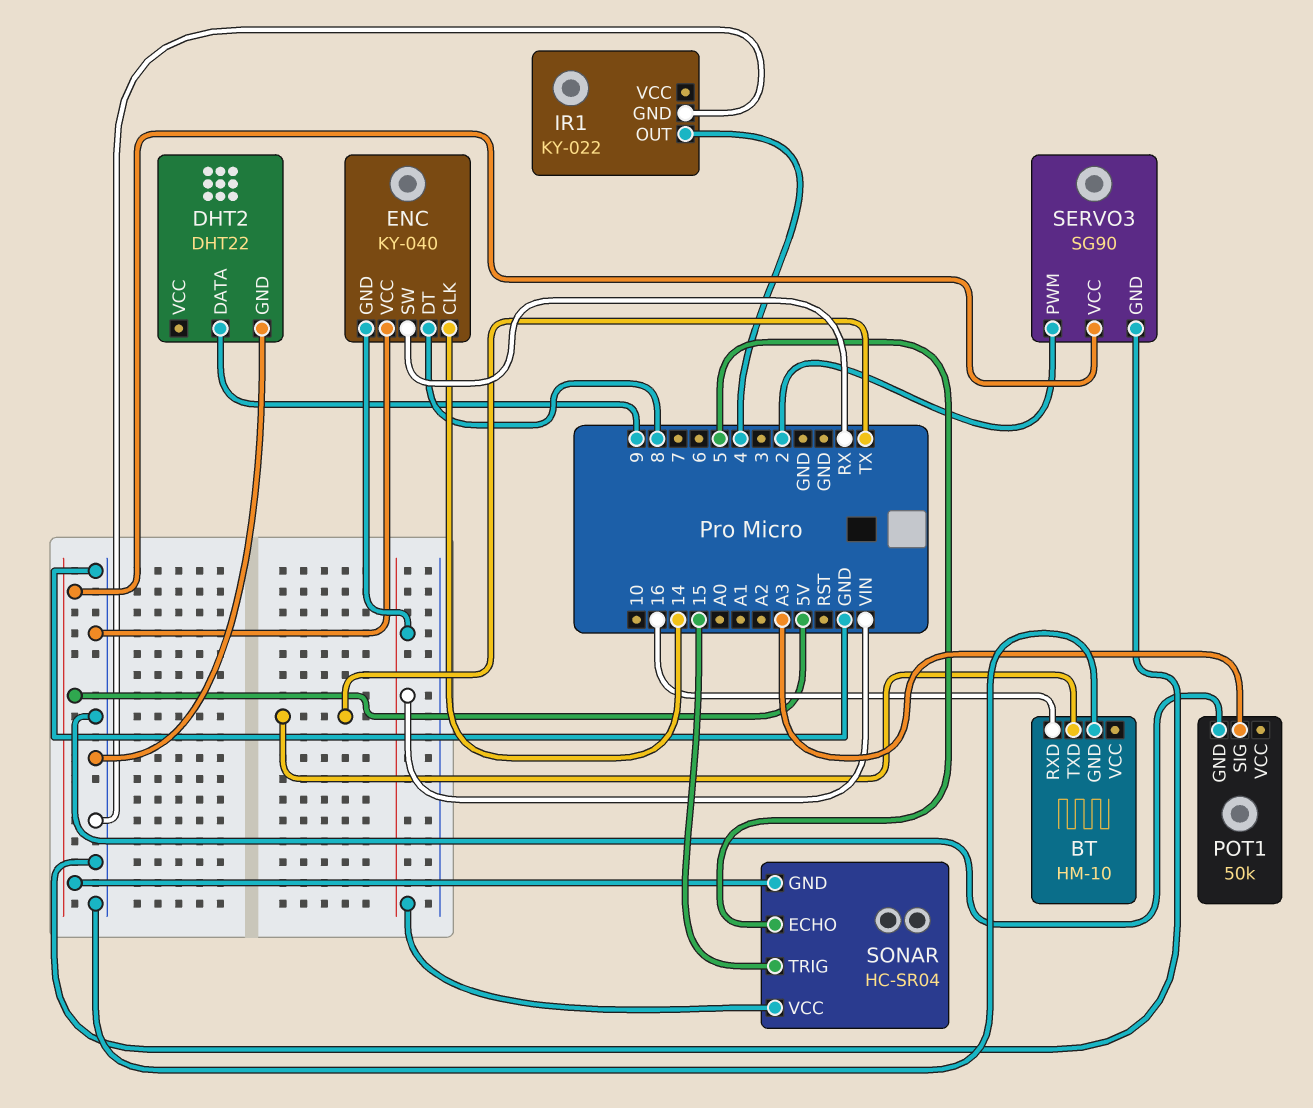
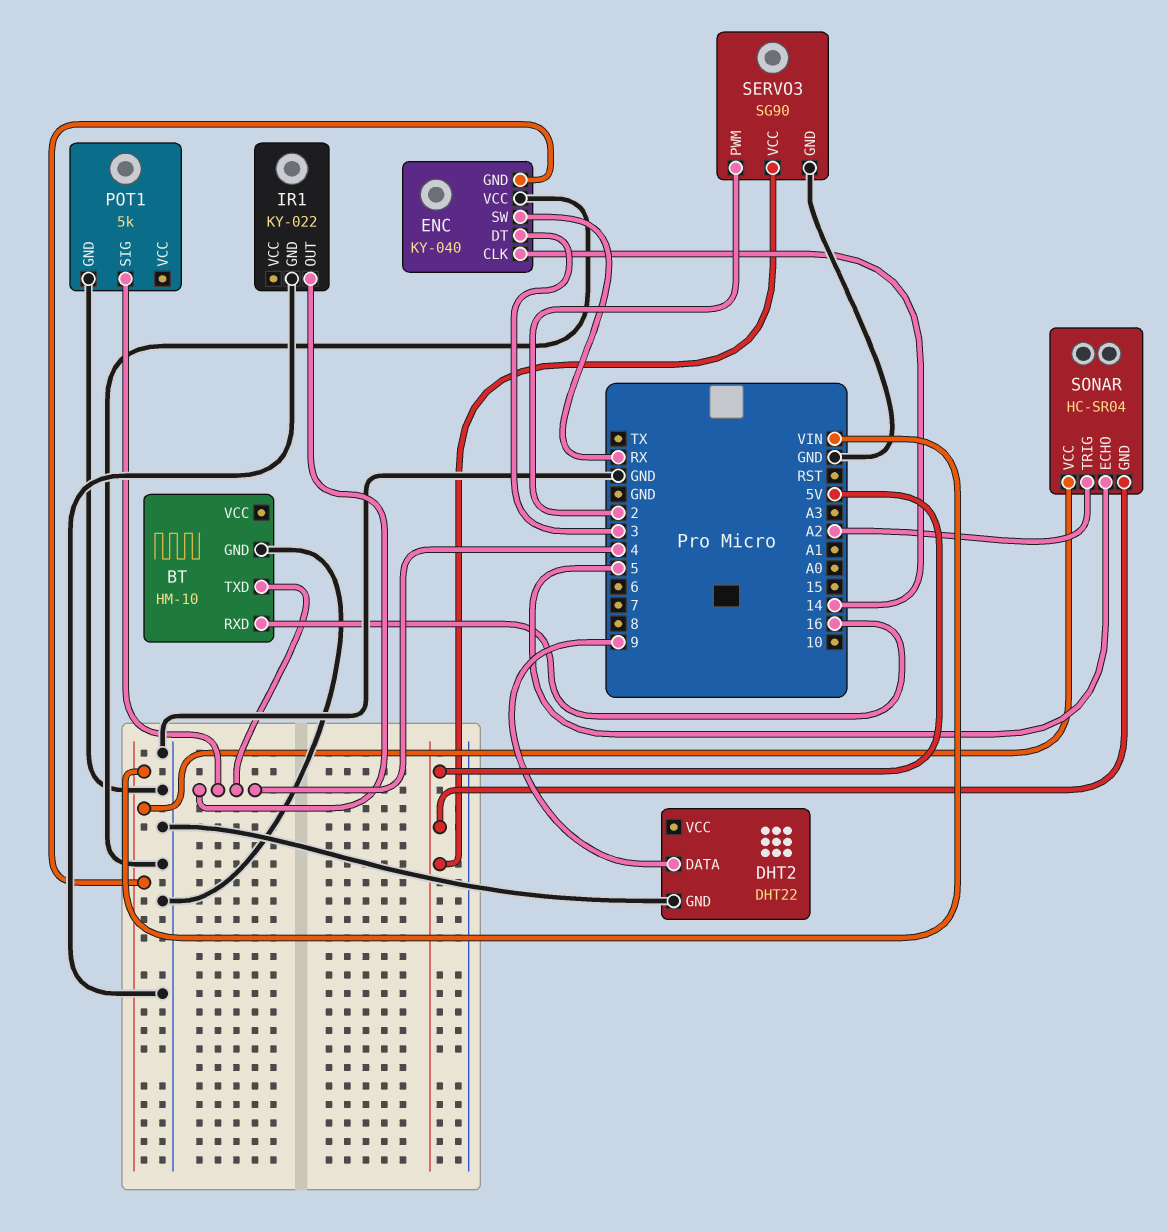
BT pin TXD: TX -> 4
ENC pin DT: 8 -> 3
POT1: 50k -> 5k
POT1 pin SIG: A3 -> 4
SONAR pin TRIG: 15 -> A2

